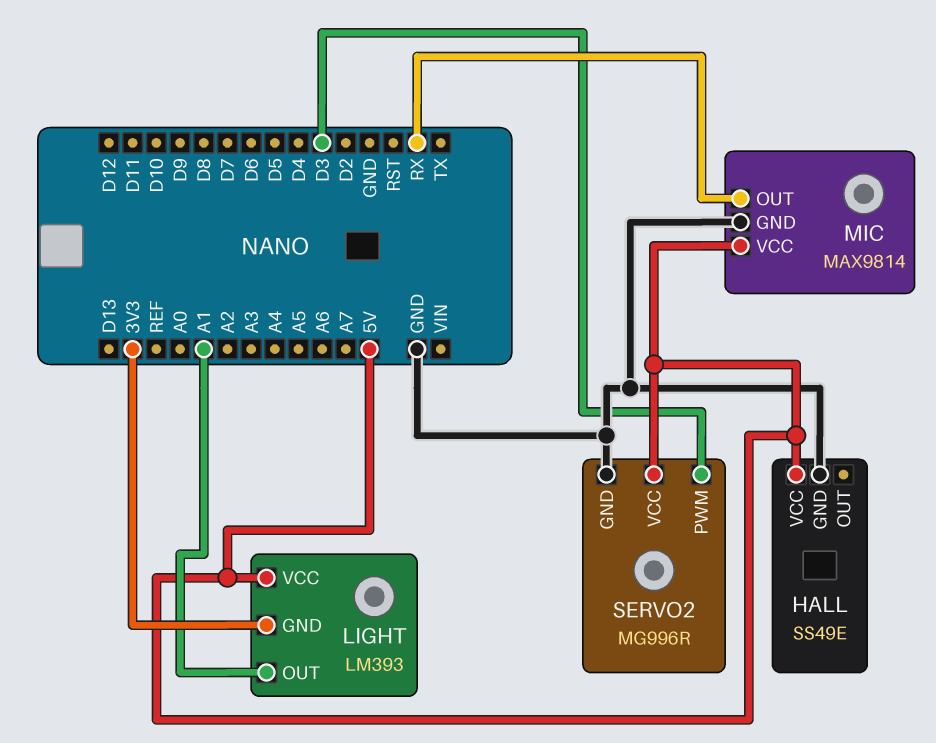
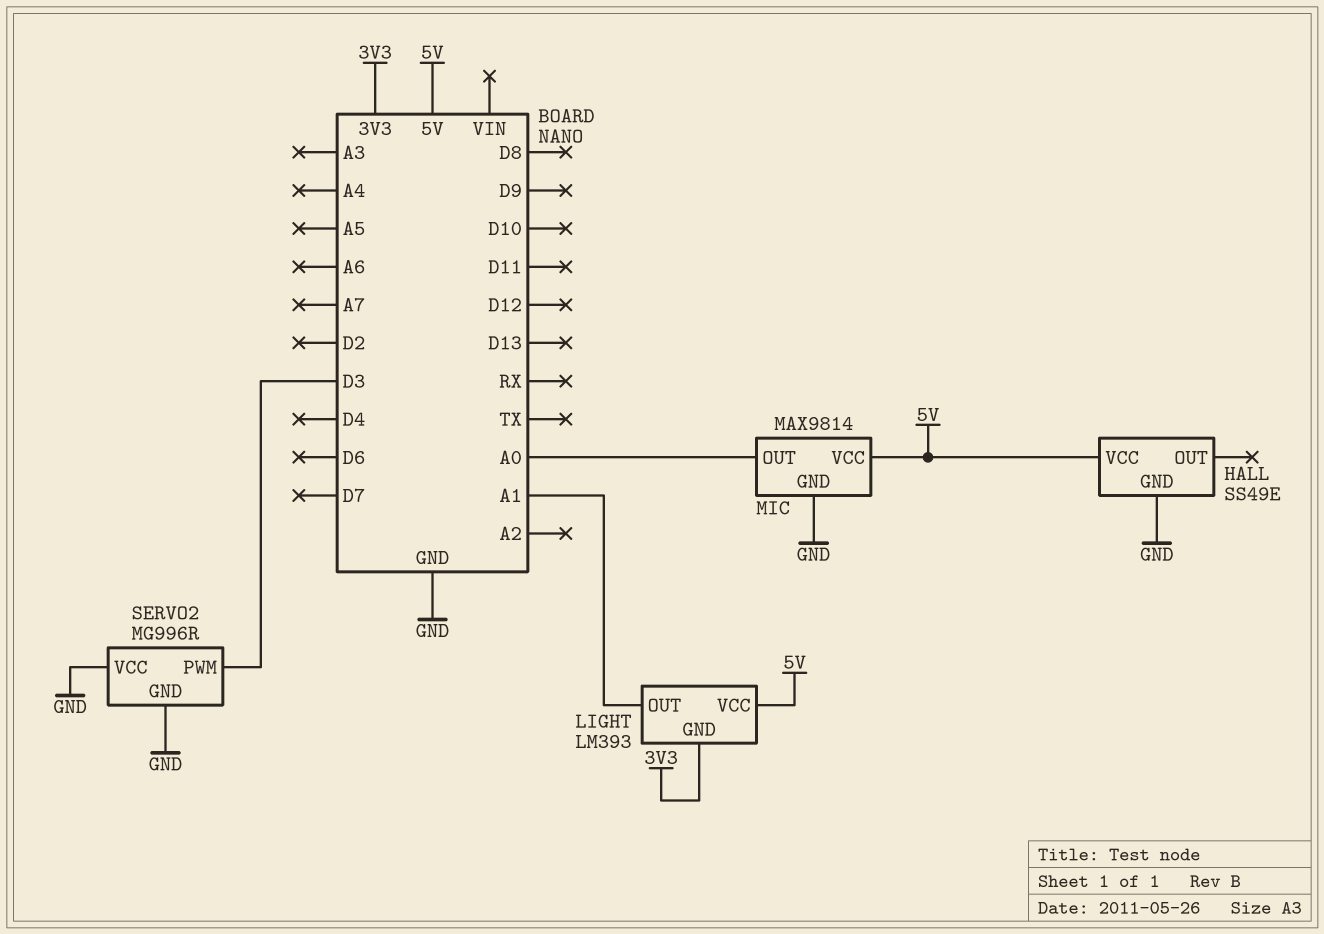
MIC pin OUT: RX -> A0
SERVO2 pin VCC: 5V -> GND

